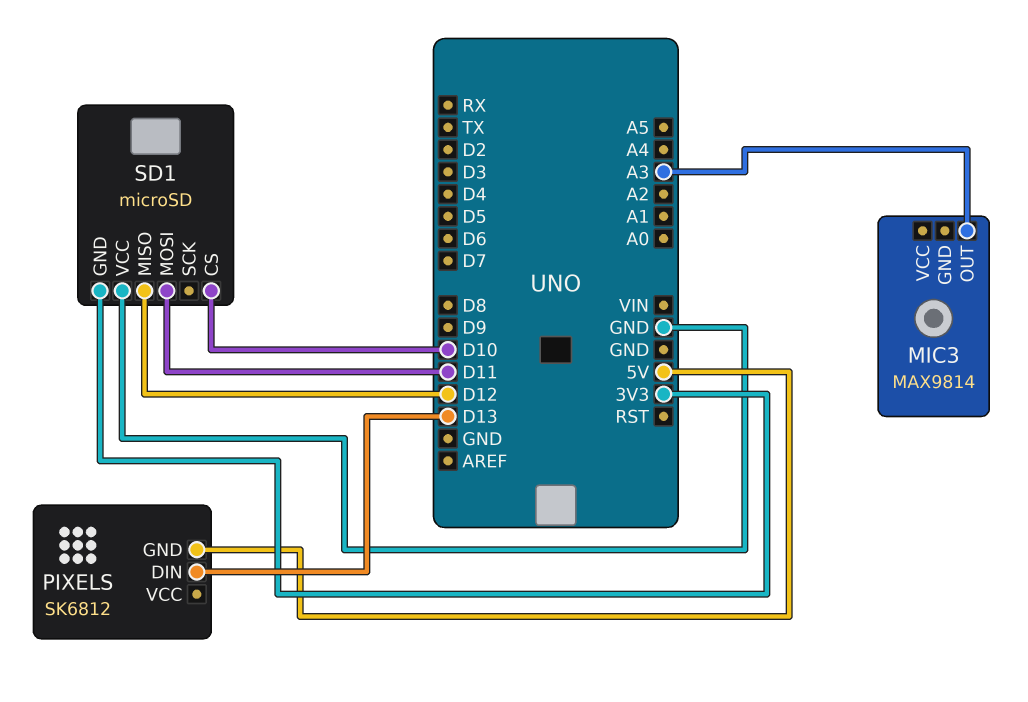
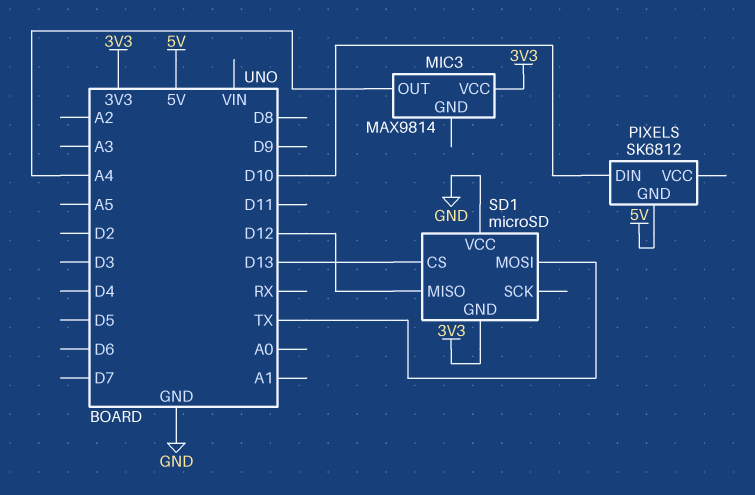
MIC3 pin OUT: A3 -> A4
MIC3 pin VCC: none -> 3V3
PIXELS pin DIN: D13 -> D10
SD1 pin CS: D10 -> D13
SD1 pin MOSI: D11 -> TX

